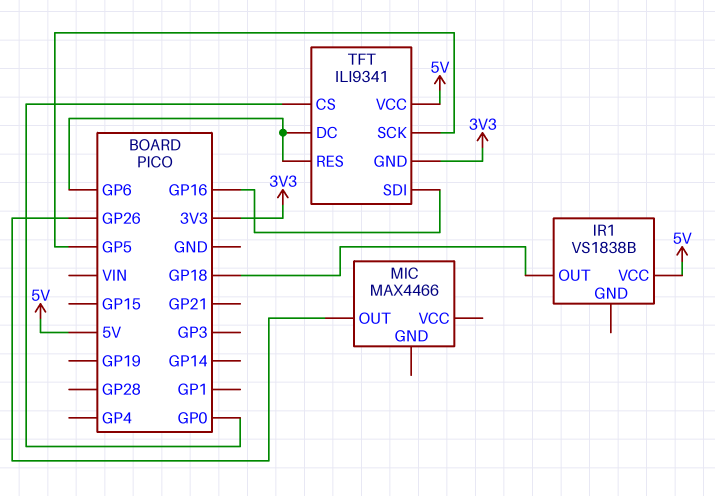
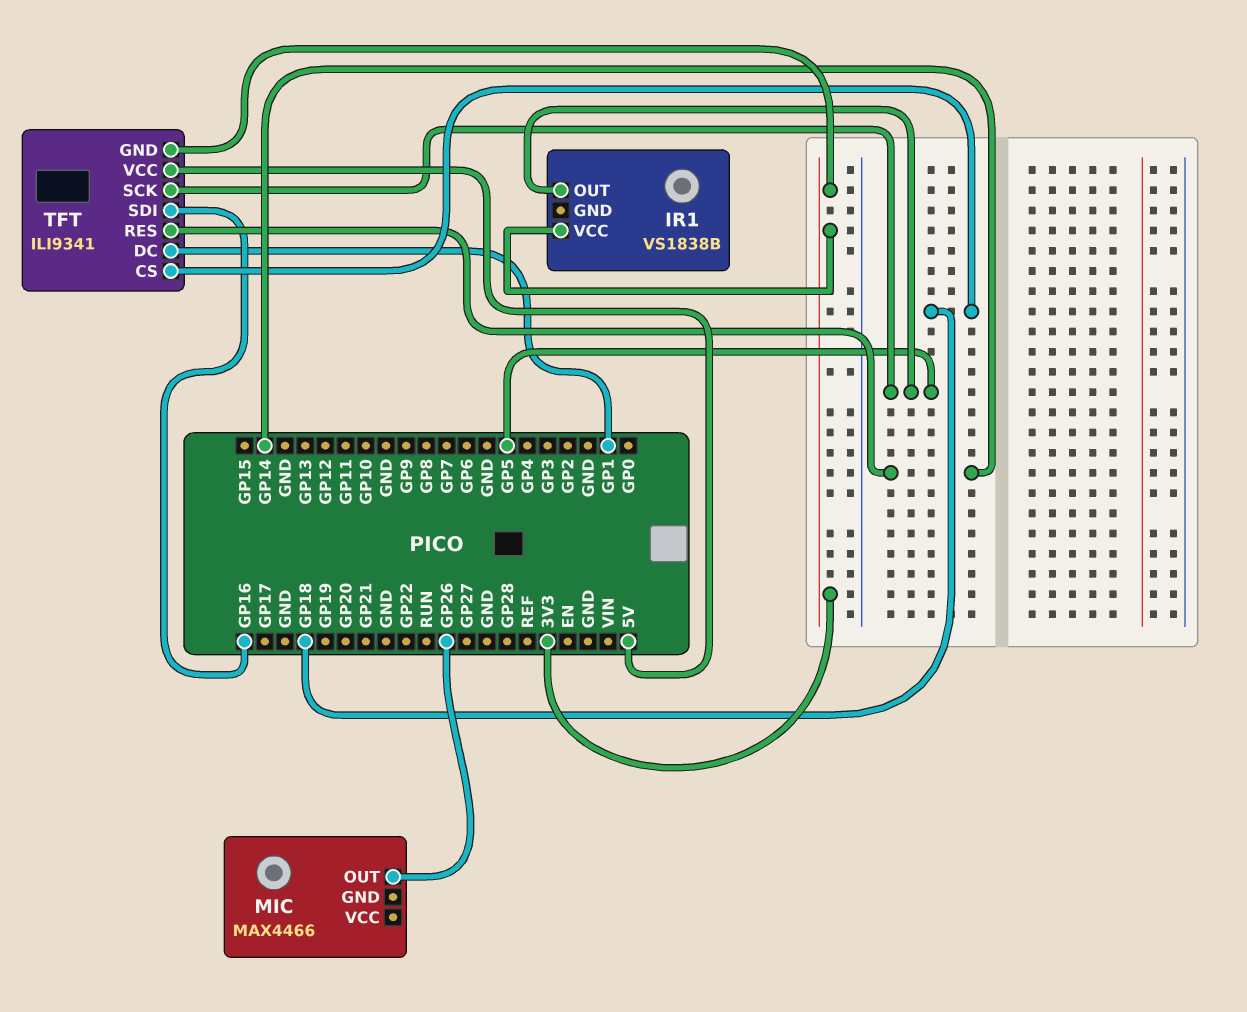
IR1 pin OUT: GP18 -> GP5
IR1 pin VCC: 5V -> 3V3
TFT pin CS: GP0 -> GP18
TFT pin DC: GP6 -> GP1
TFT pin RES: GP6 -> GP14

